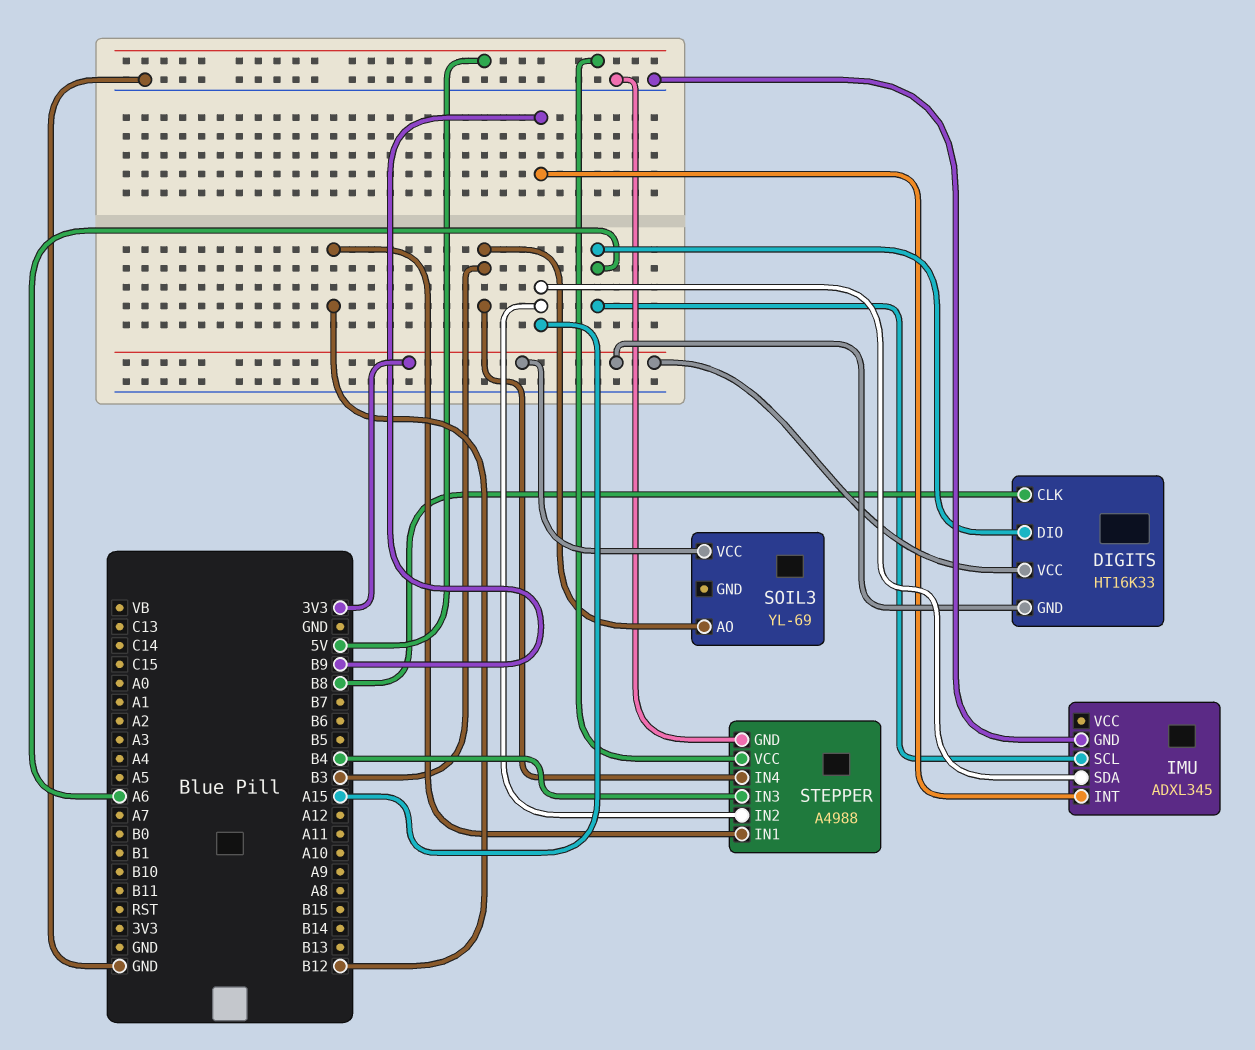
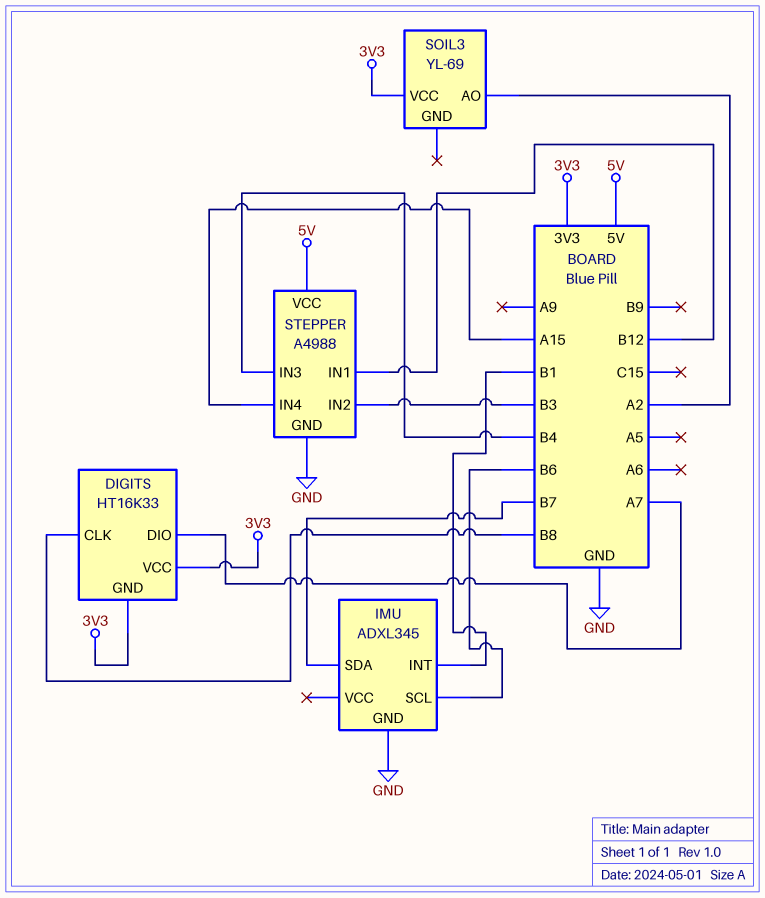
DIGITS pin DIO: A6 -> A7
IMU pin INT: B9 -> B1
IMU pin SCL: A6 -> B6
IMU pin SDA: A15 -> B7
SOIL3 pin AO: B3 -> A2
STEPPER pin IN2: A15 -> B3
STEPPER pin IN4: B3 -> A15

